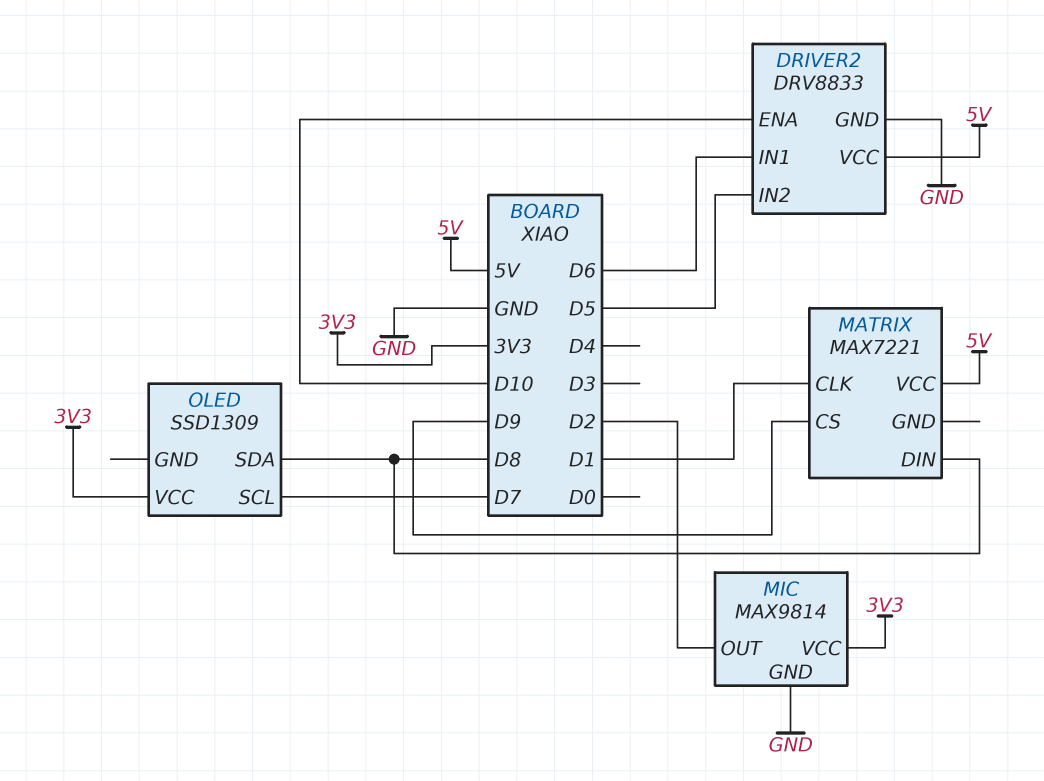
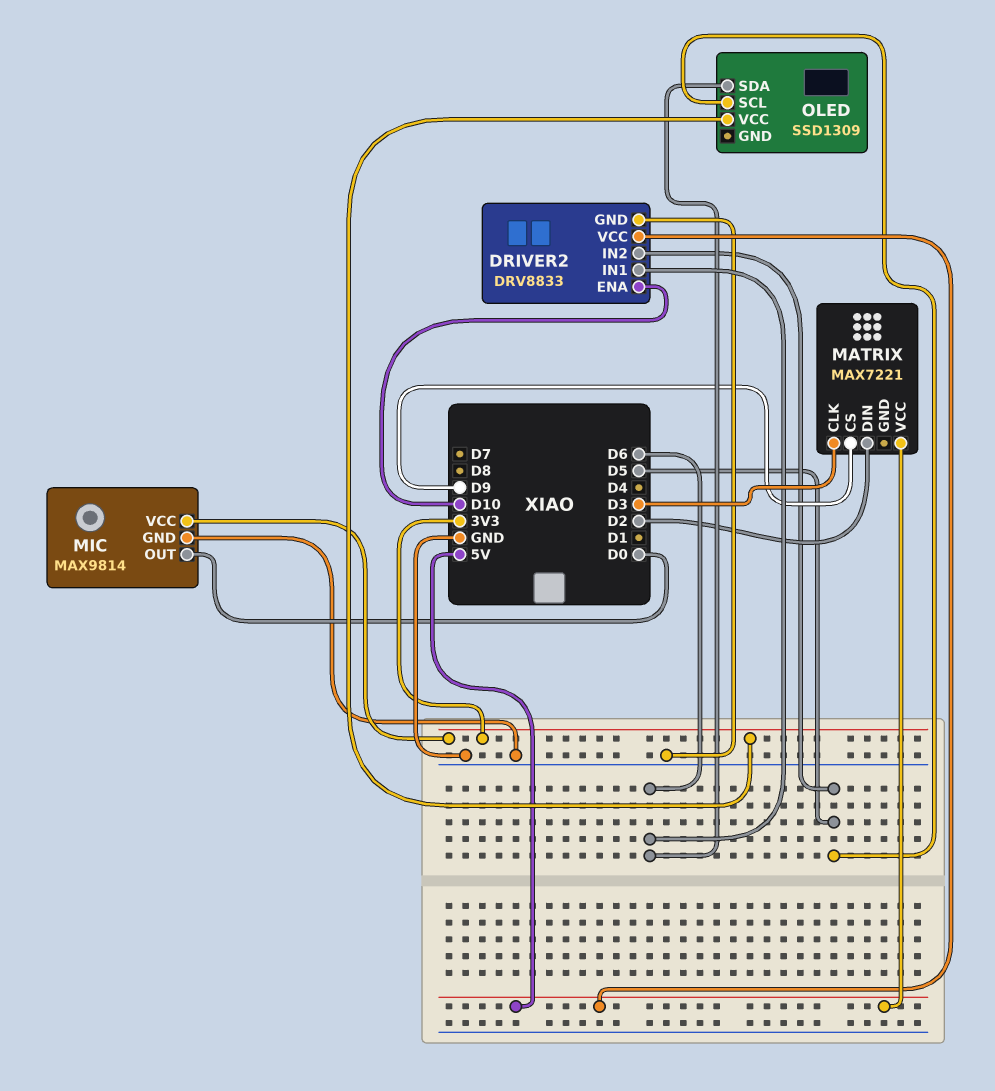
MATRIX pin CLK: D1 -> D3
MATRIX pin DIN: D8 -> D2
MIC pin OUT: D2 -> D0
OLED pin SCL: D7 -> D5
OLED pin SDA: D8 -> D6

